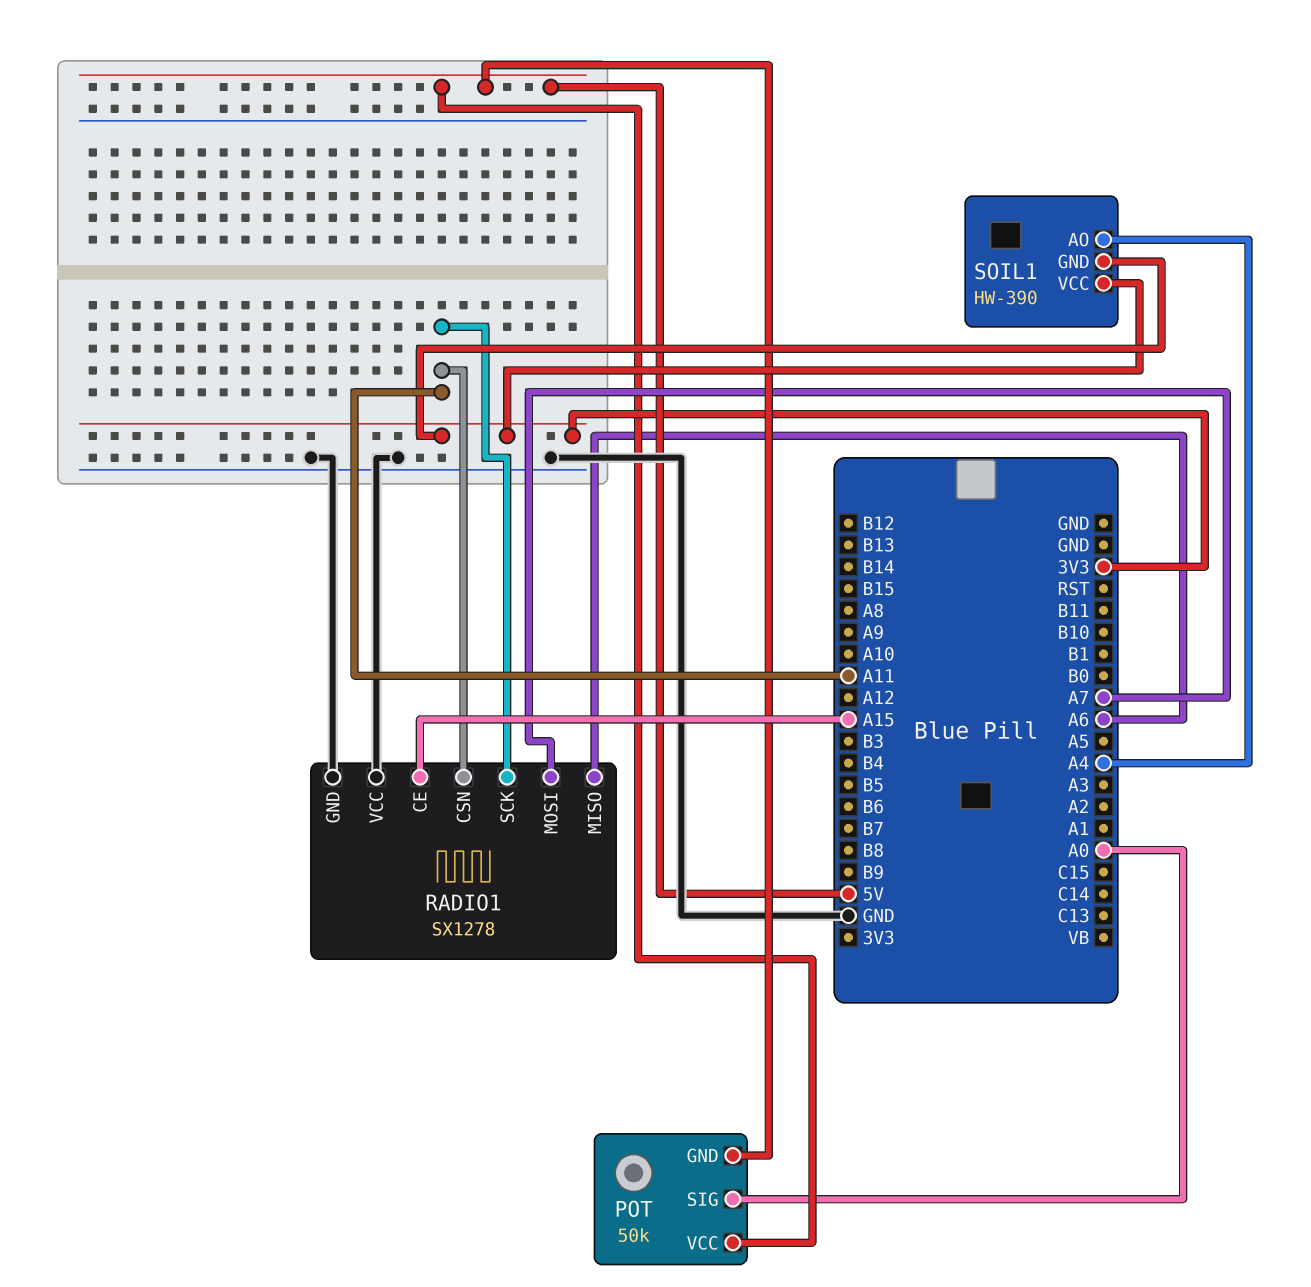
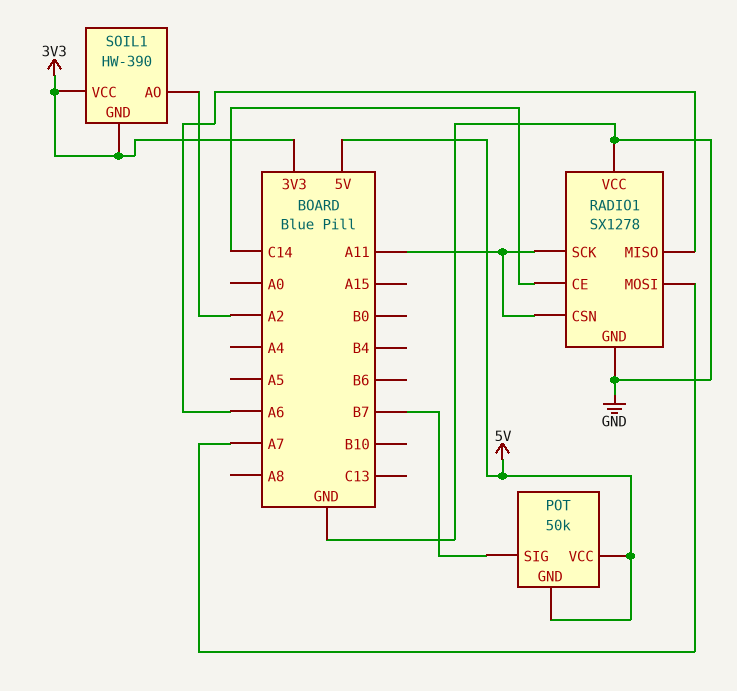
POT pin SIG: A0 -> B7
RADIO1 pin CE: A15 -> C14
SOIL1 pin AO: A4 -> A2

